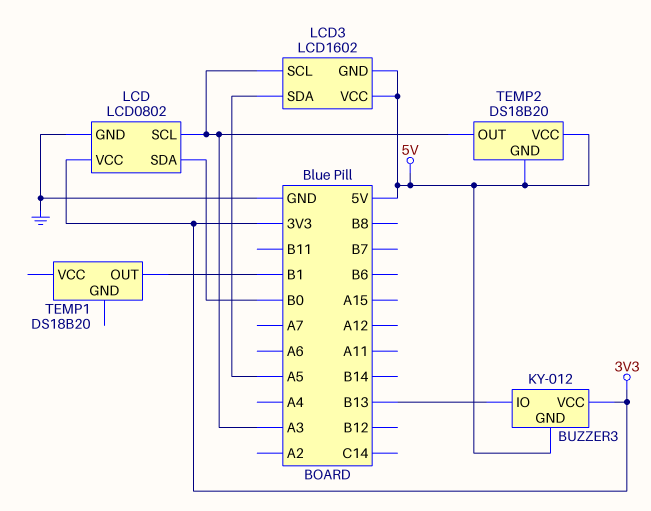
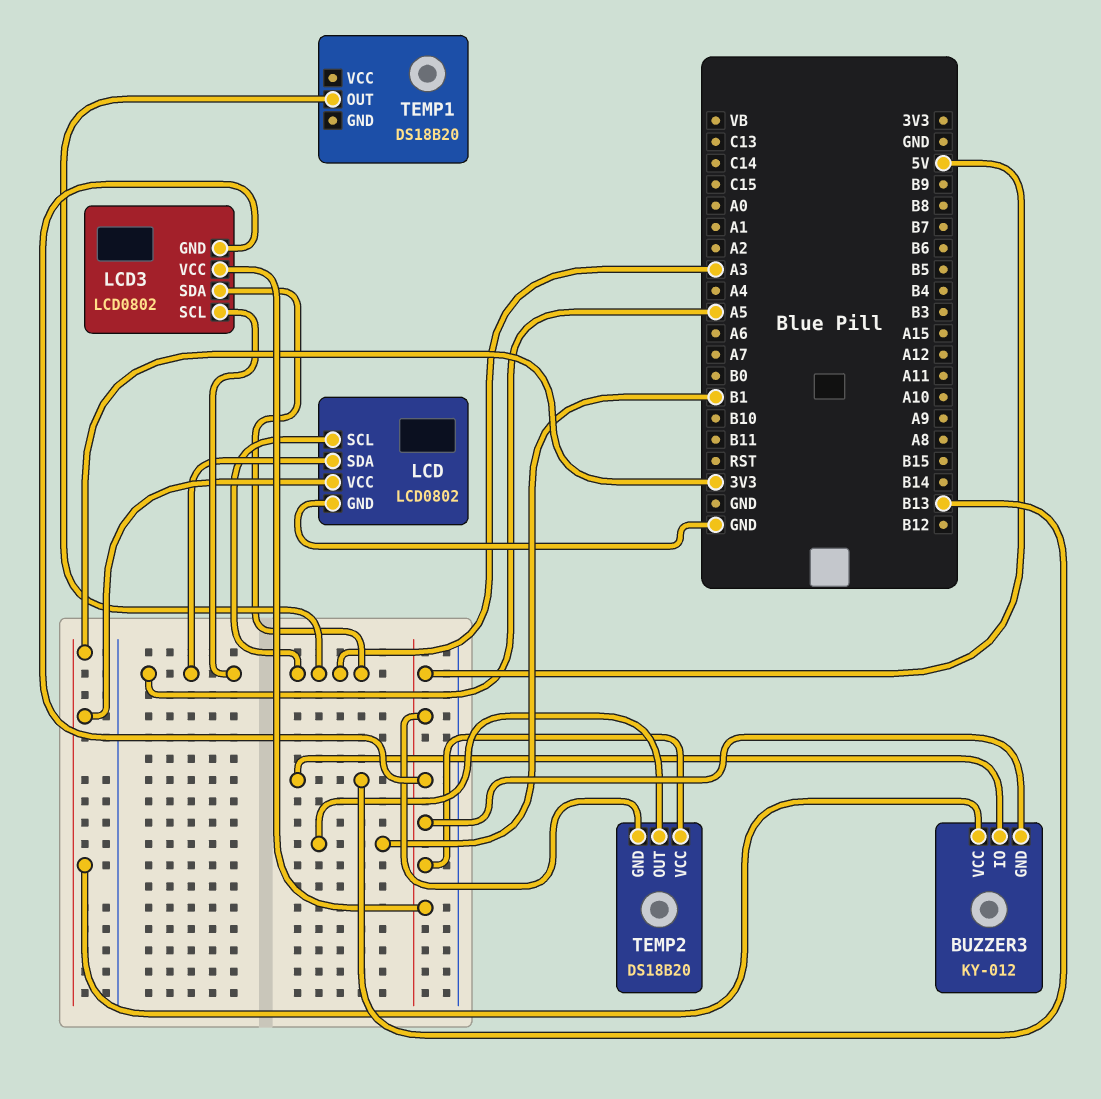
LCD pin SDA: B0 -> A5
LCD3: LCD1602 -> LCD0802
LCD3 pin SCL: A3 -> A5
LCD3 pin SDA: A5 -> A3
TEMP1 pin OUT: B1 -> A3
TEMP2 pin OUT: A3 -> B1

